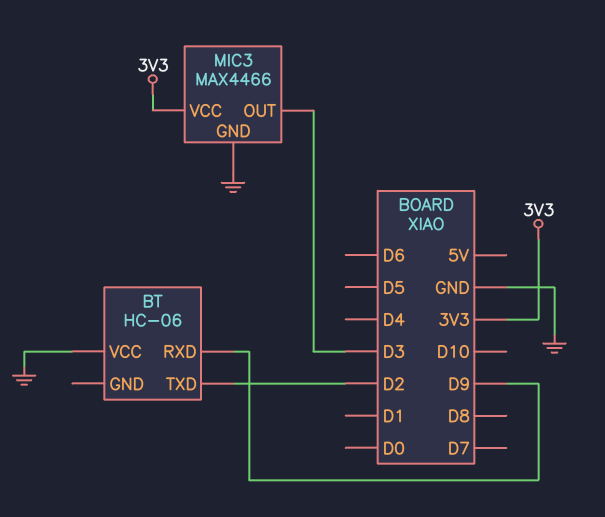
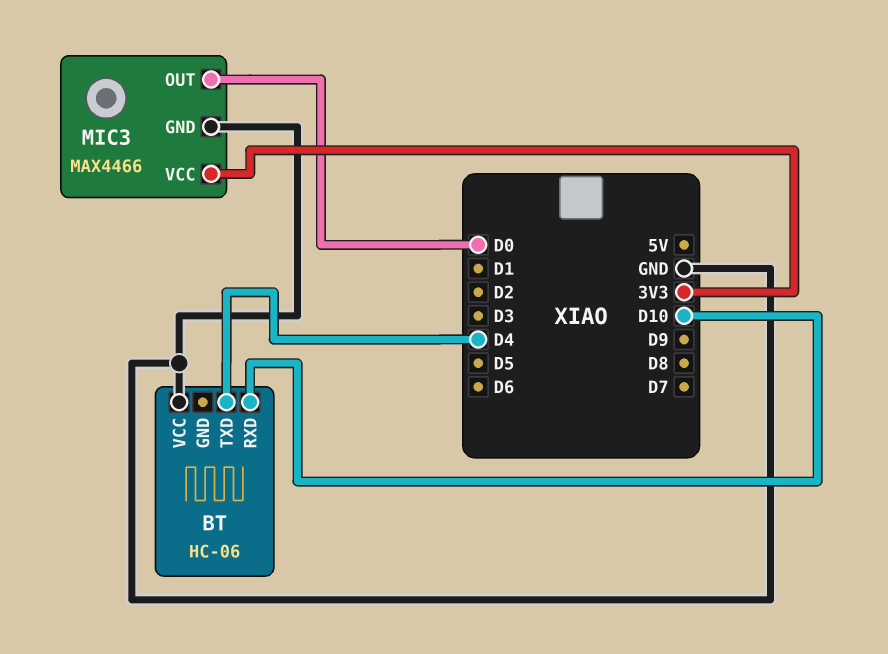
BT pin RXD: D9 -> D10
BT pin TXD: D2 -> D4
MIC3 pin OUT: D3 -> D0

